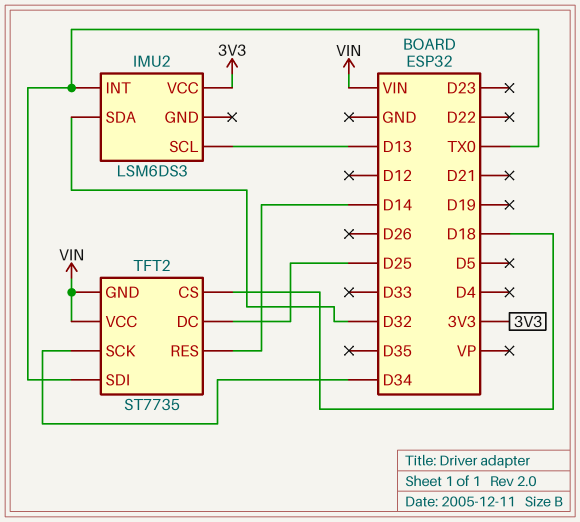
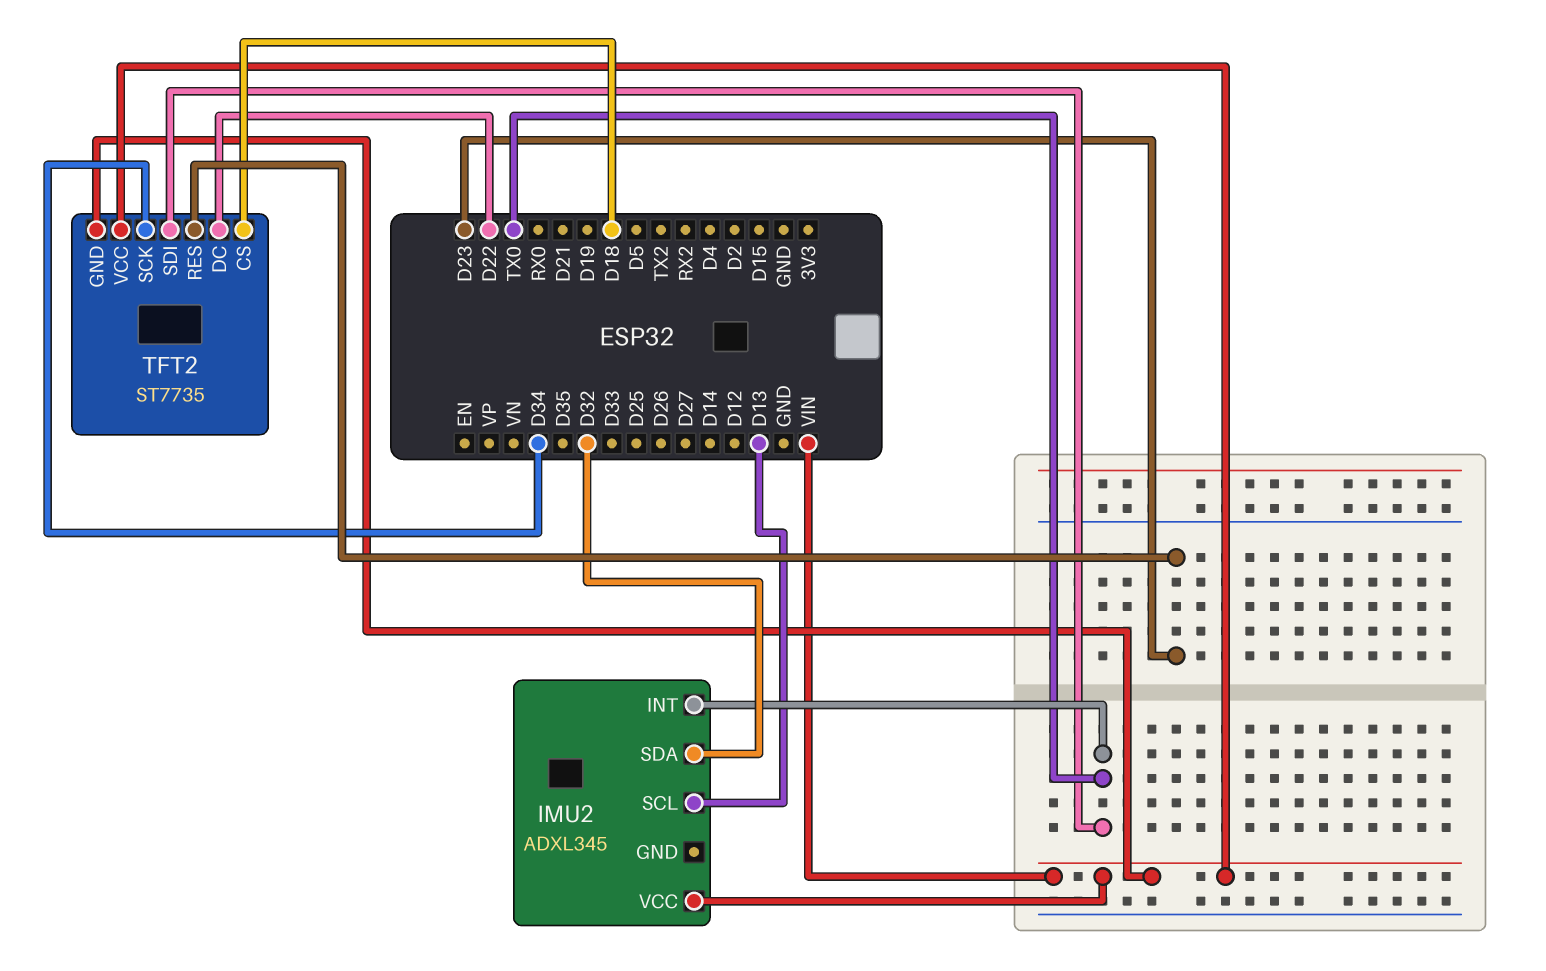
IMU2: LSM6DS3 -> ADXL345
IMU2 pin VCC: 3V3 -> VIN
TFT2 pin DC: D25 -> D22
TFT2 pin RES: D14 -> D23

